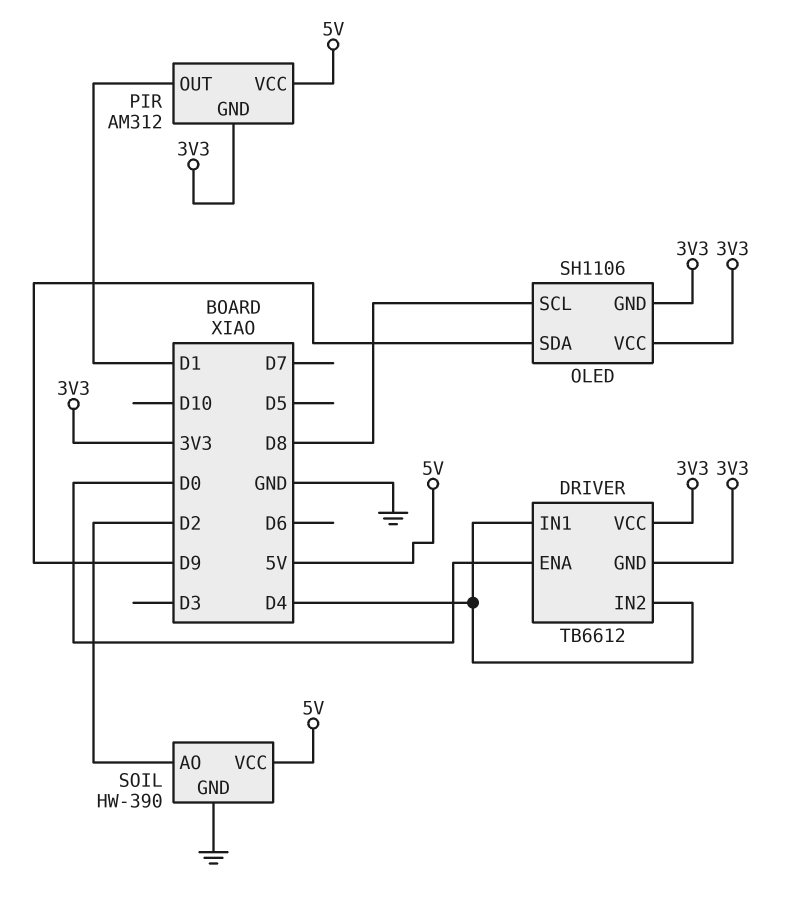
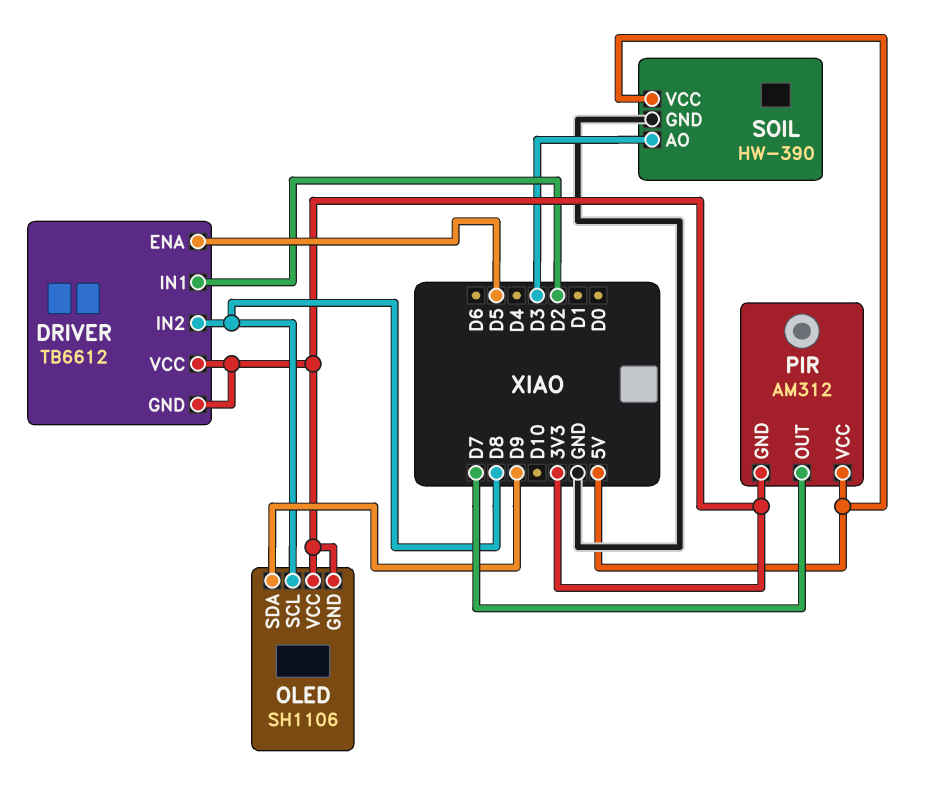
DRIVER pin ENA: D0 -> D5
DRIVER pin IN1: D4 -> D2
DRIVER pin IN2: D4 -> D8
PIR pin OUT: D1 -> D7
SOIL pin AO: D2 -> D3

